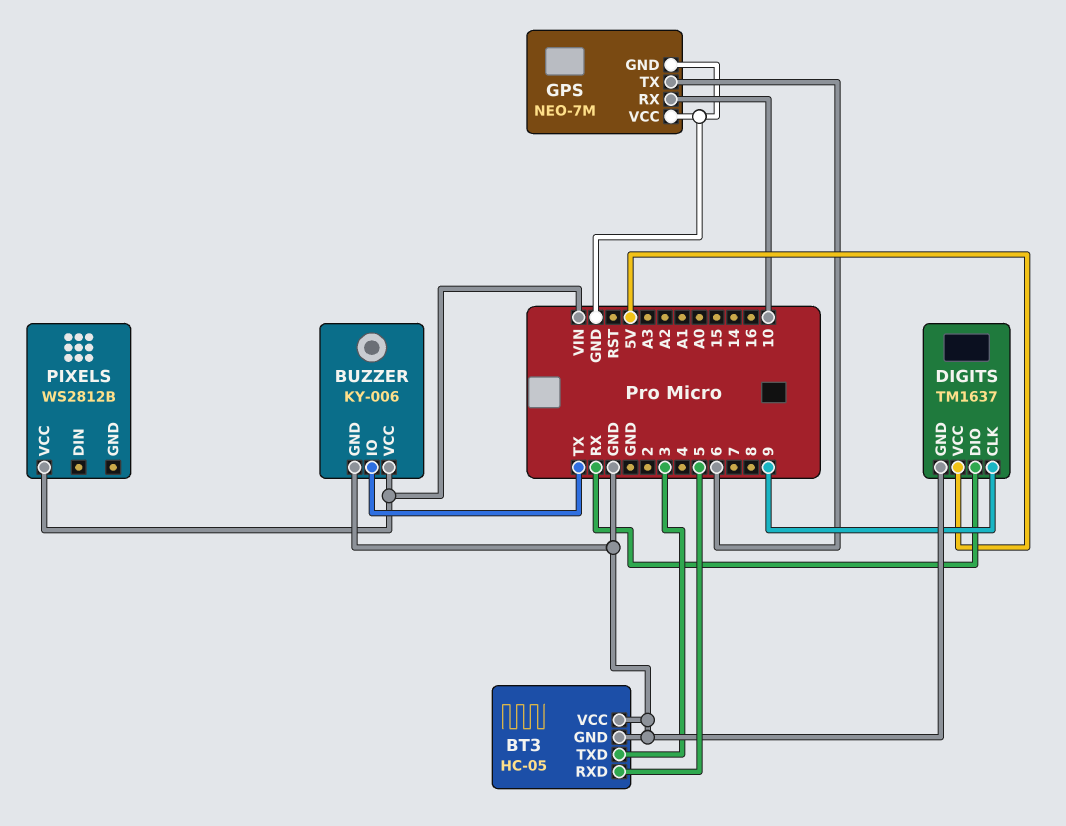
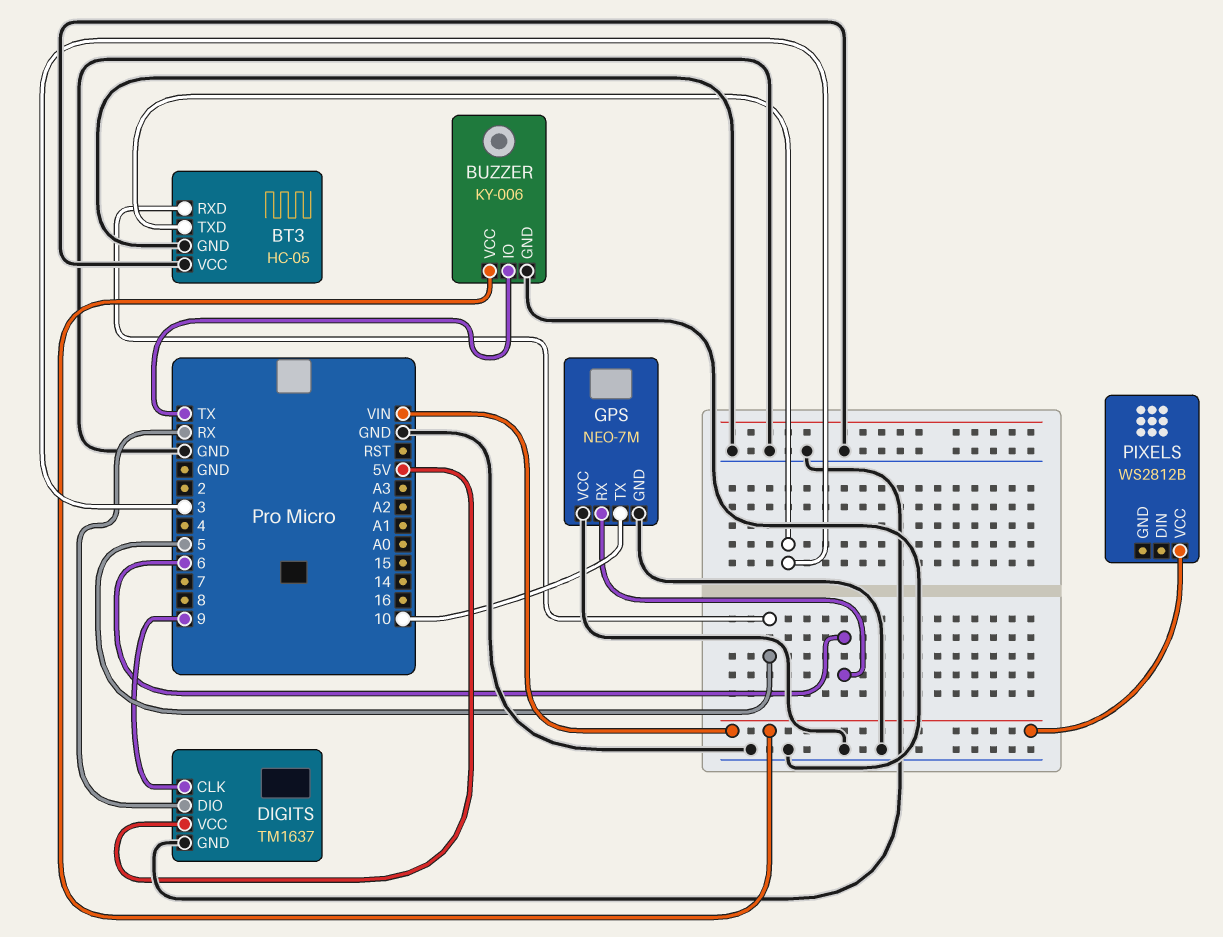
GPS pin RX: 10 -> 6
GPS pin TX: 6 -> 10

